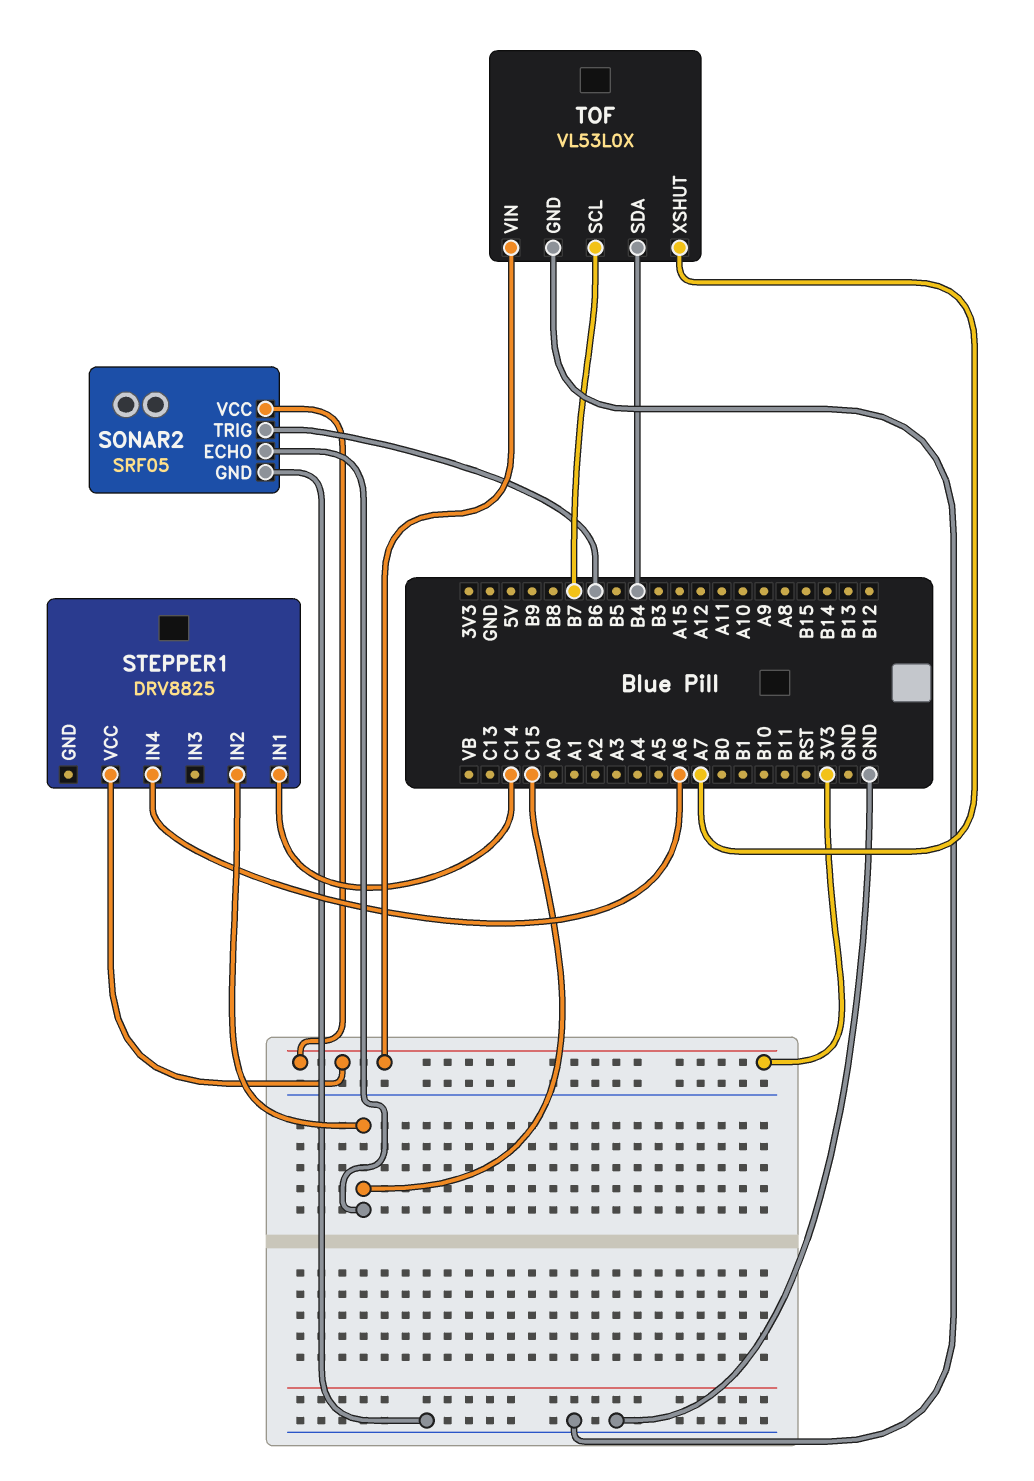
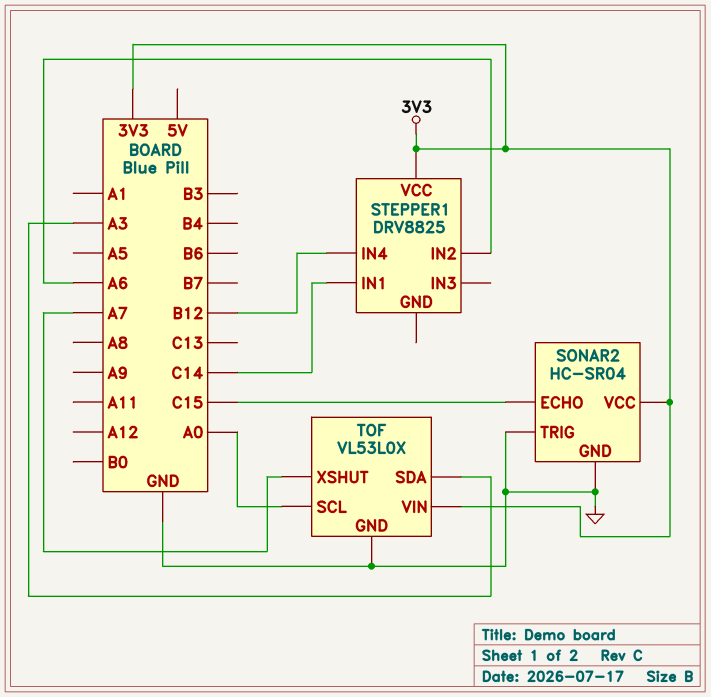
SONAR2: SRF05 -> HC-SR04
SONAR2 pin TRIG: B6 -> GND
STEPPER1 pin IN2: C15 -> A6
STEPPER1 pin IN4: A6 -> B12
TOF pin SCL: B7 -> A0
TOF pin SDA: B4 -> A3

